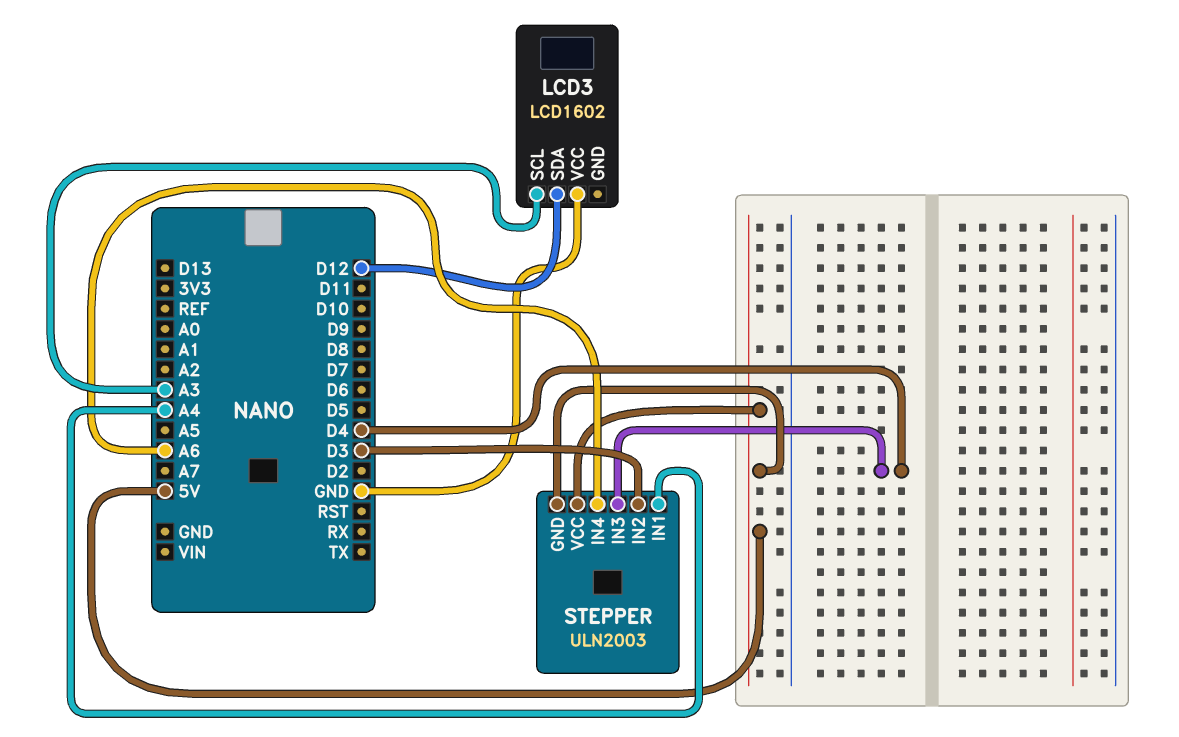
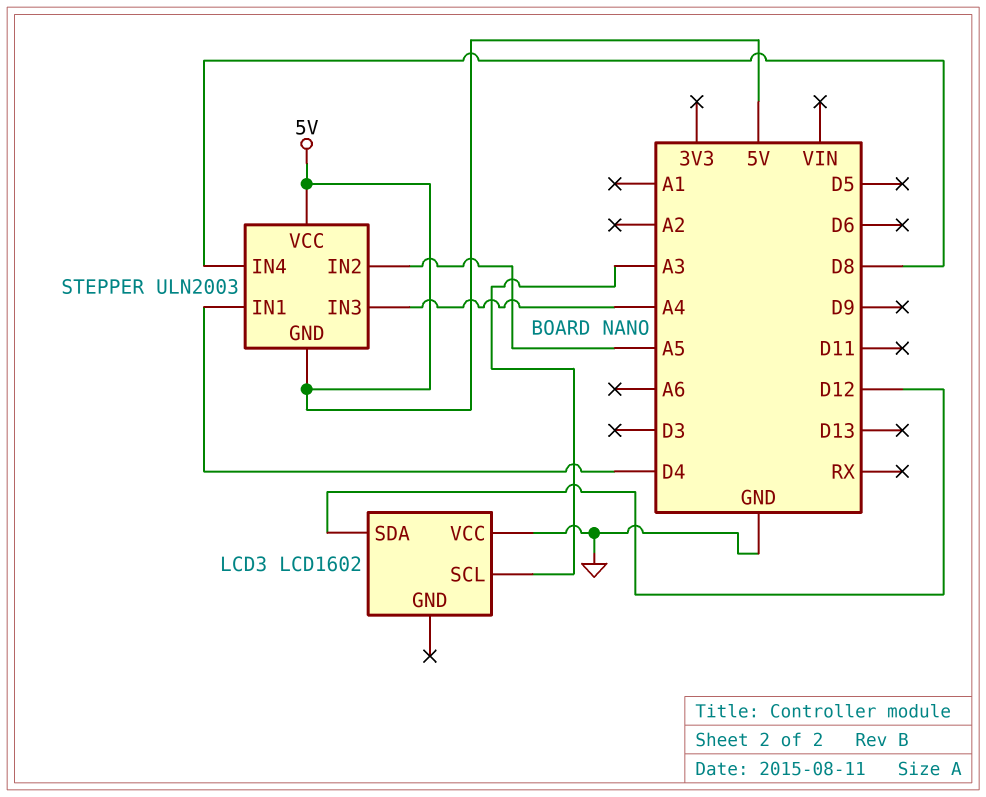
STEPPER pin IN1: A4 -> D4
STEPPER pin IN2: D3 -> A5
STEPPER pin IN3: D4 -> A4
STEPPER pin IN4: A6 -> D8

